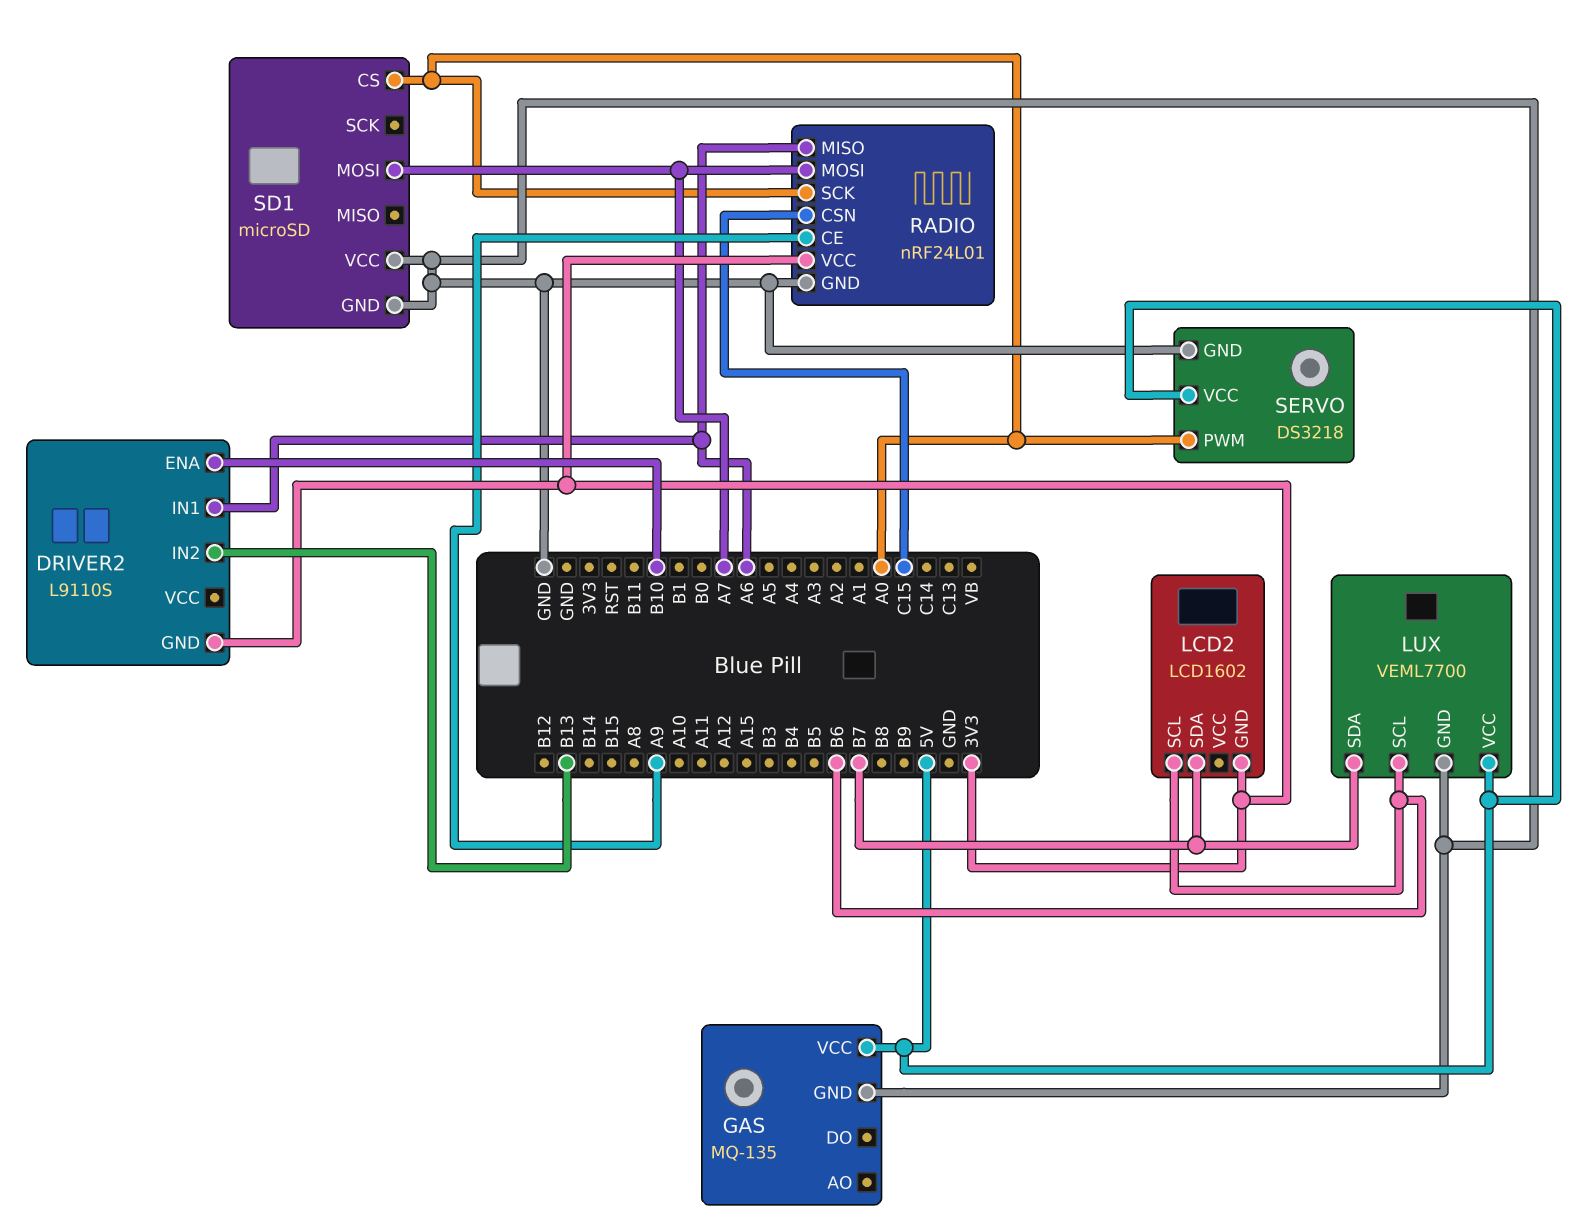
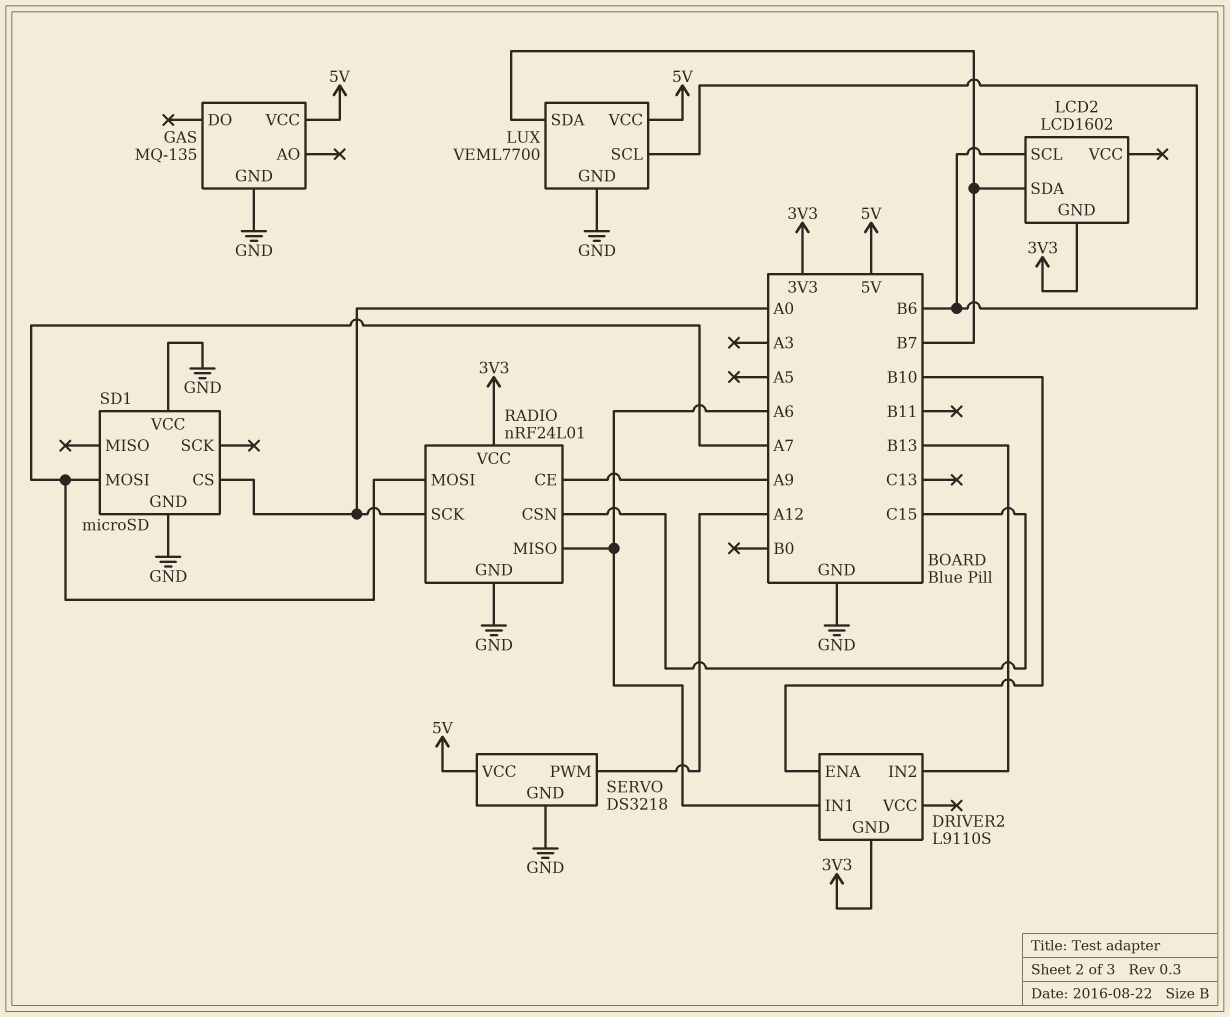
SERVO pin PWM: A0 -> A12

